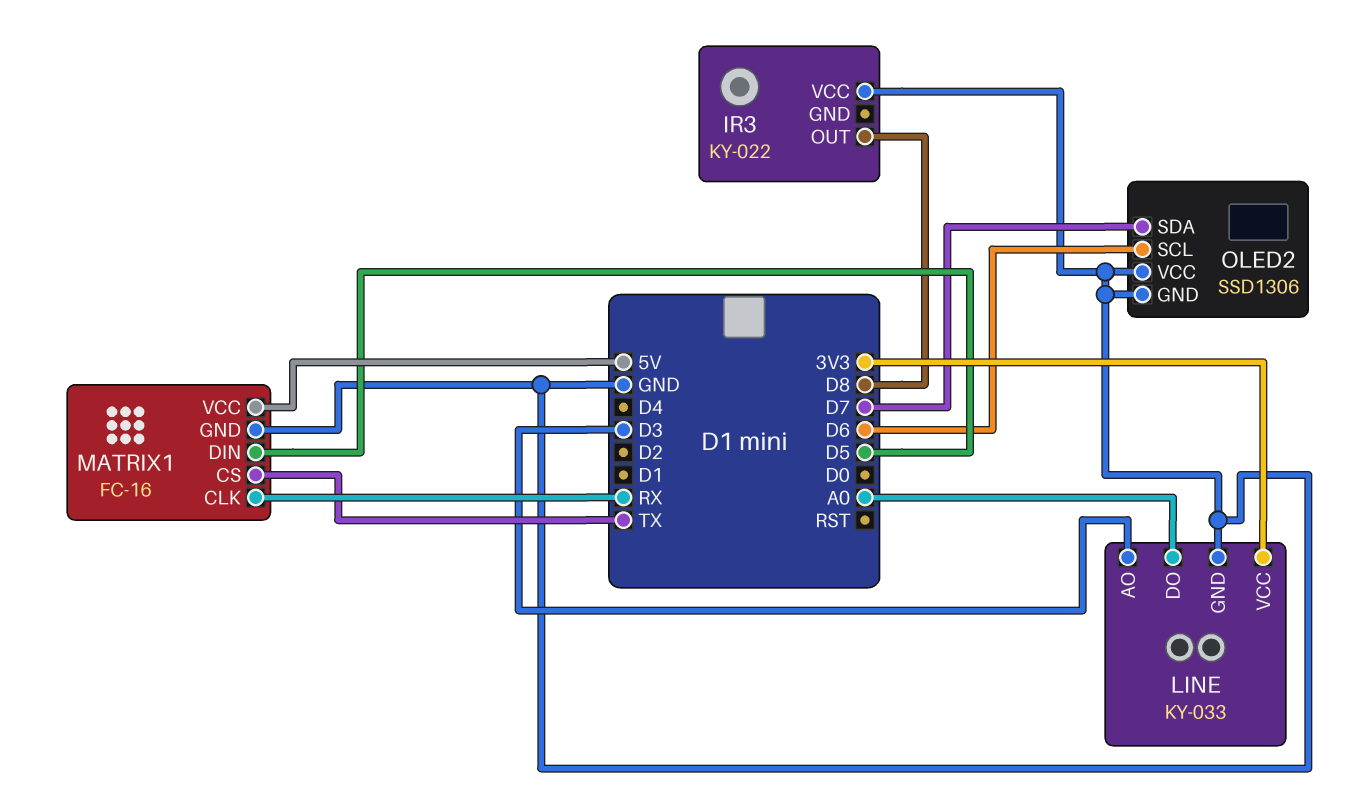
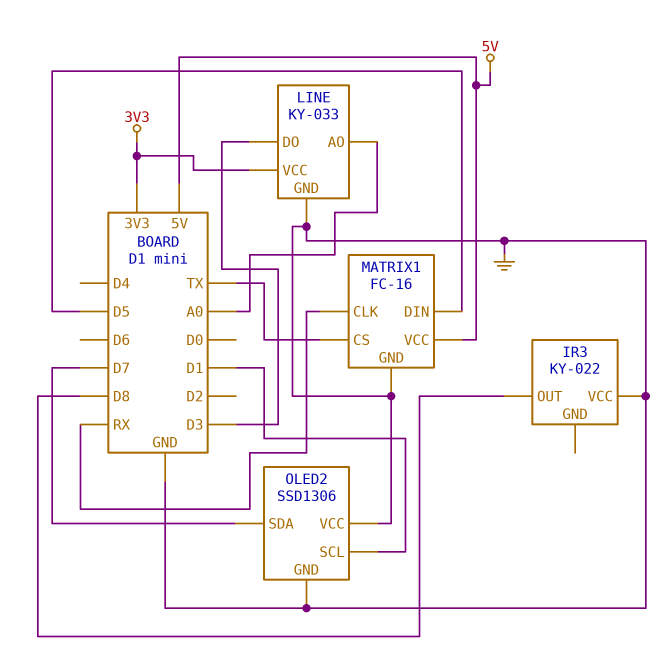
LINE pin AO: D3 -> A0
LINE pin DO: A0 -> D3
OLED2 pin SCL: D6 -> D1

